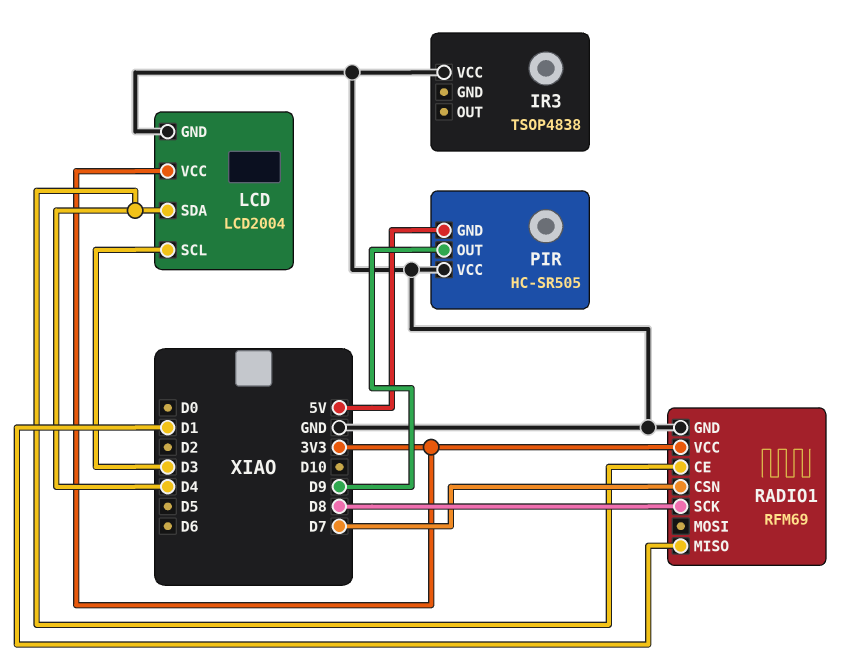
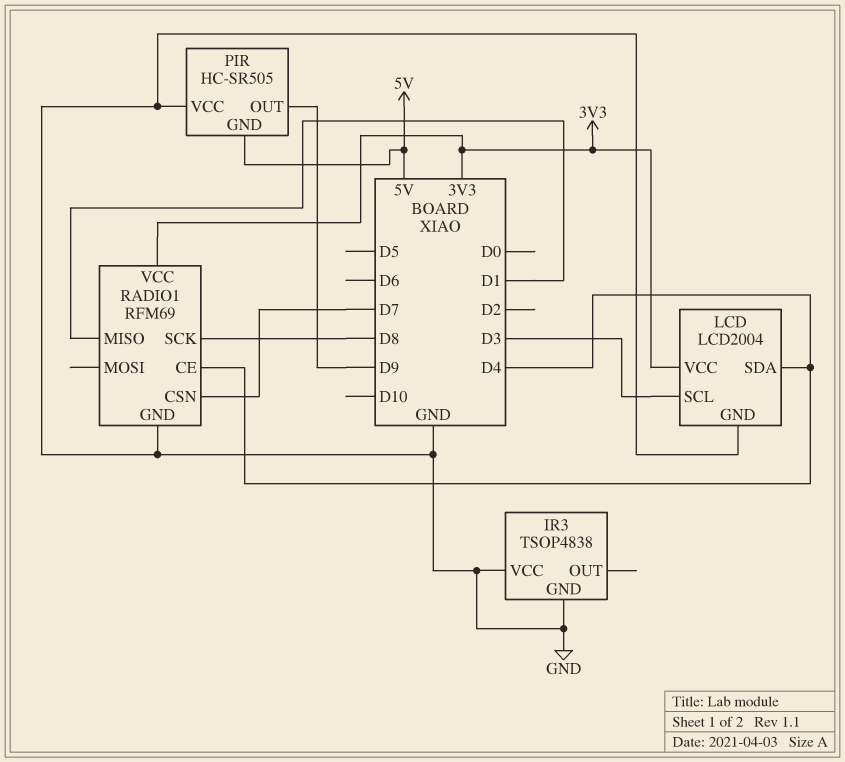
IR3 pin GND: none -> GND

